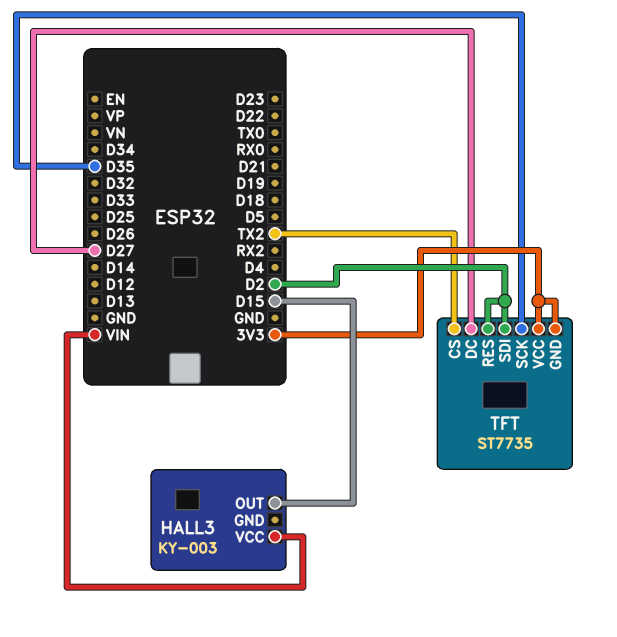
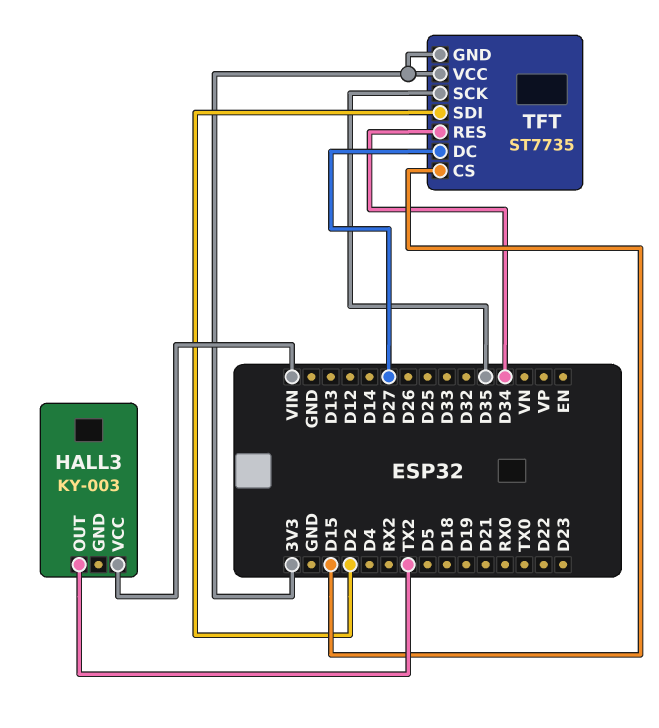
HALL3 pin OUT: D15 -> TX2
TFT pin CS: TX2 -> D15
TFT pin RES: D2 -> D34

